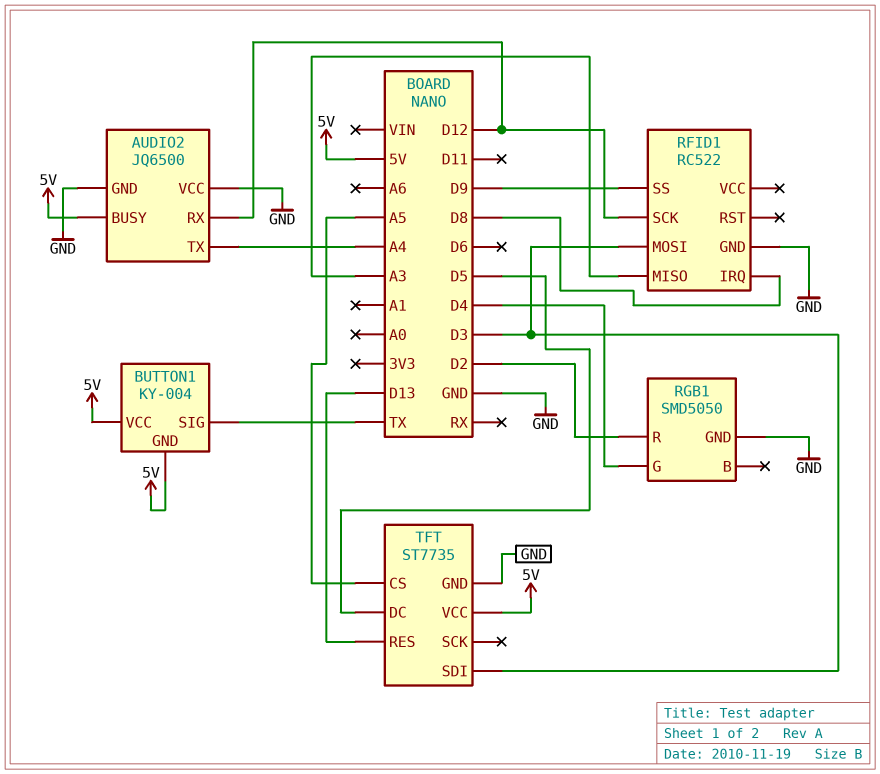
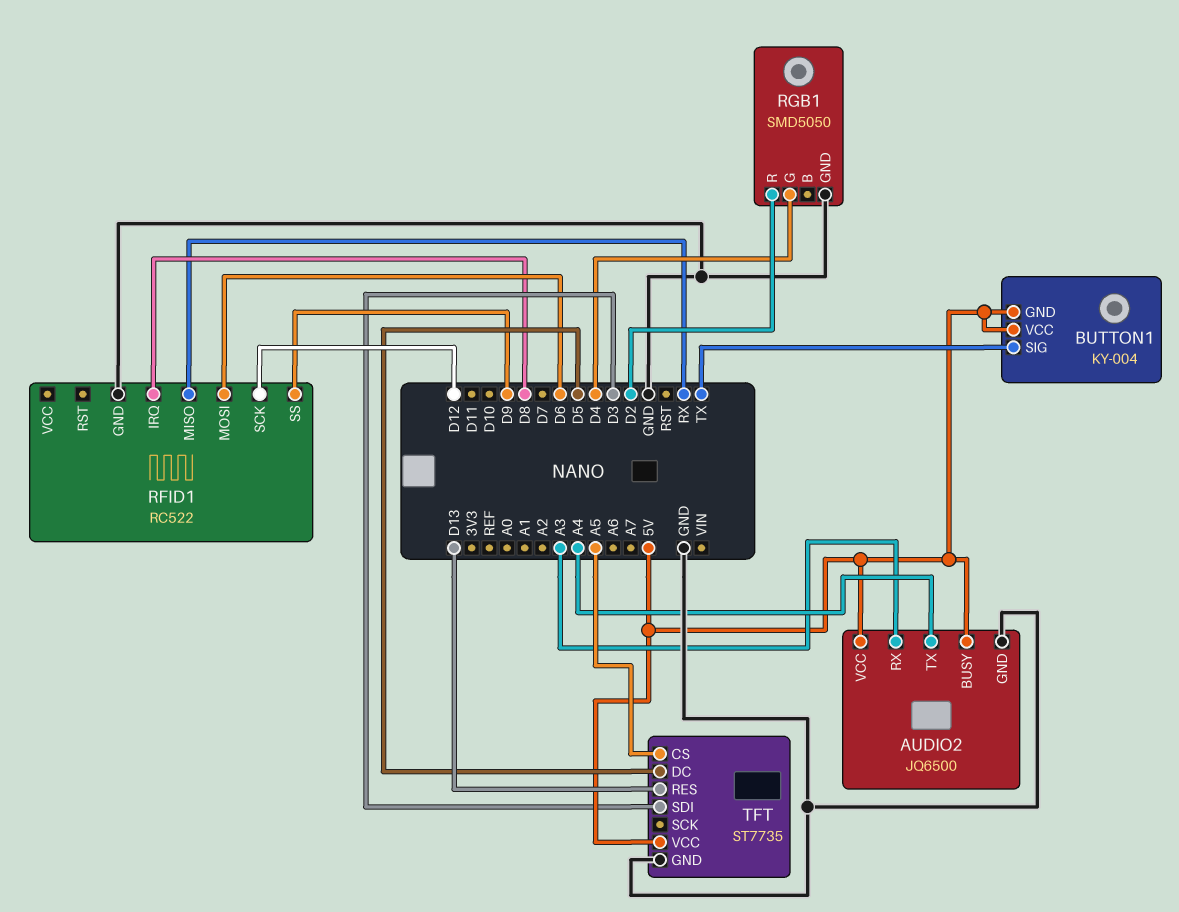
AUDIO2 pin RX: D12 -> A3
AUDIO2 pin VCC: GND -> 5V
RFID1 pin MISO: A3 -> RX
RFID1 pin MOSI: D3 -> D6

